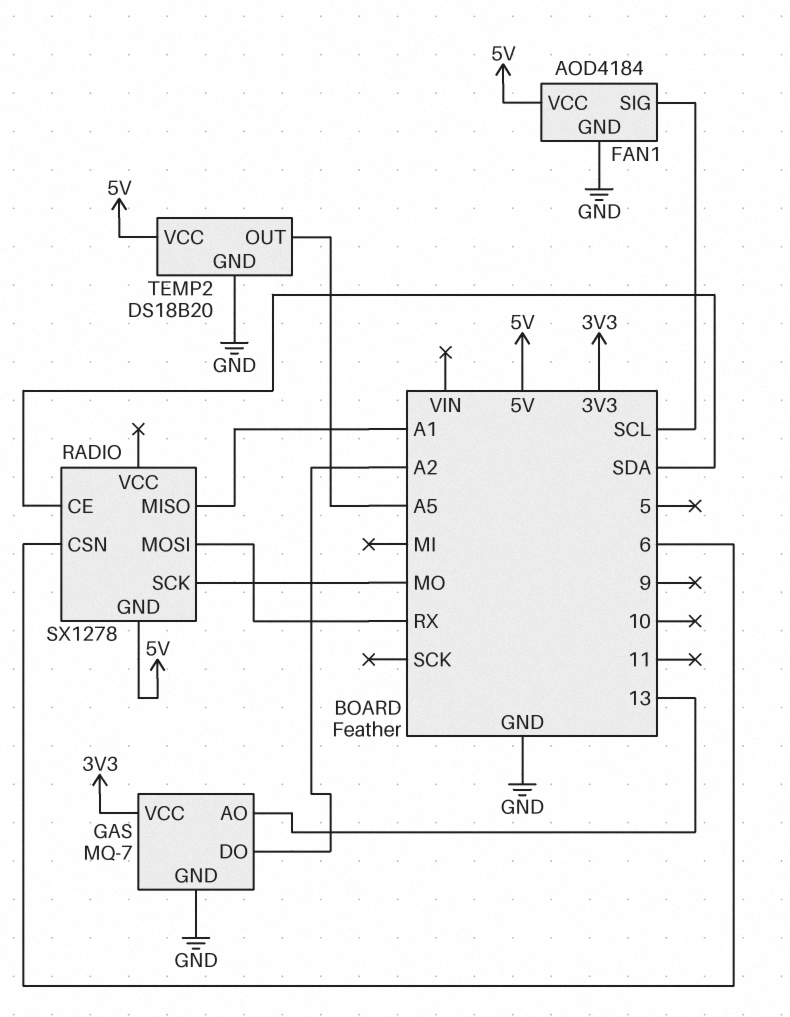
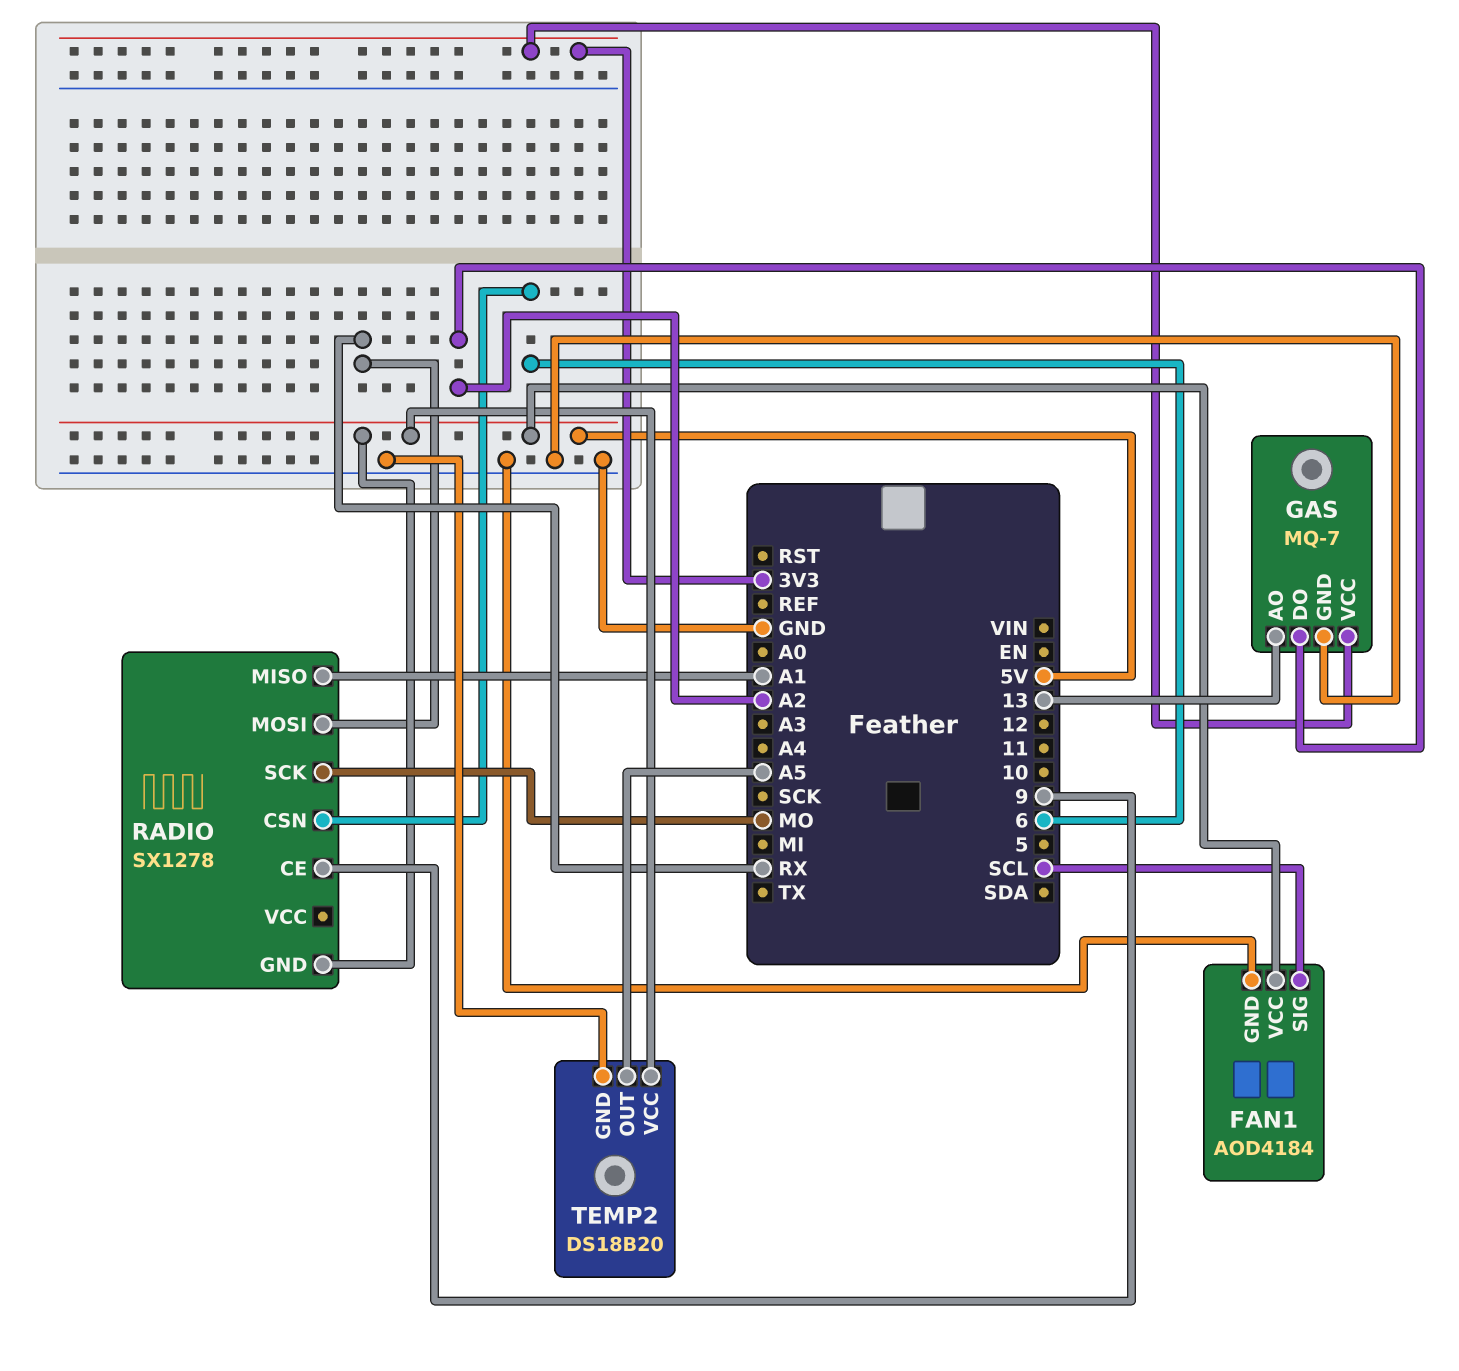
RADIO pin CE: SDA -> 9

